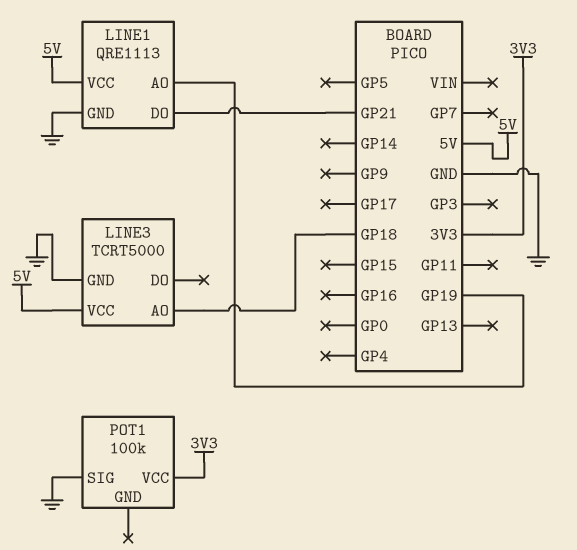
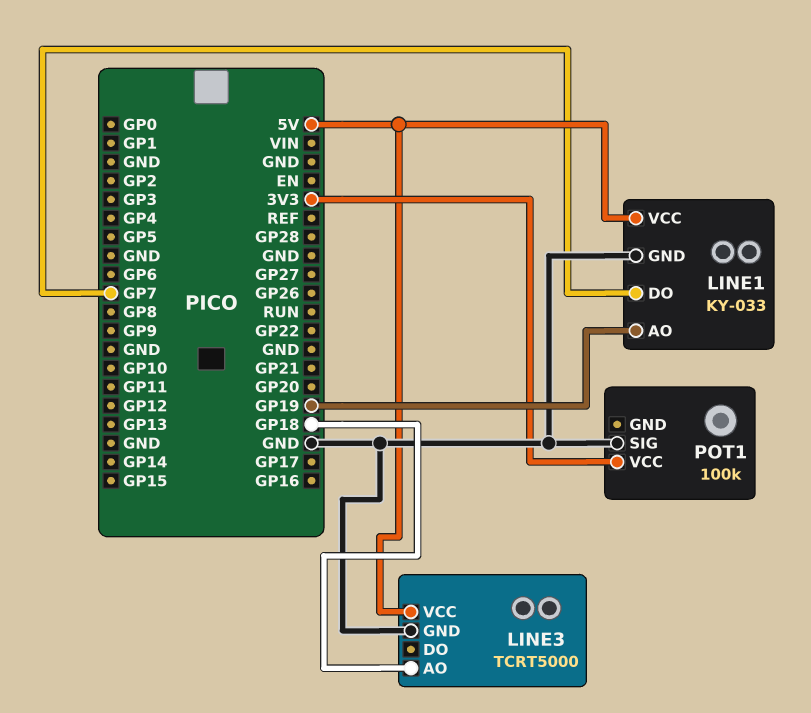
LINE1: QRE1113 -> KY-033
LINE1 pin DO: GP21 -> GP7

